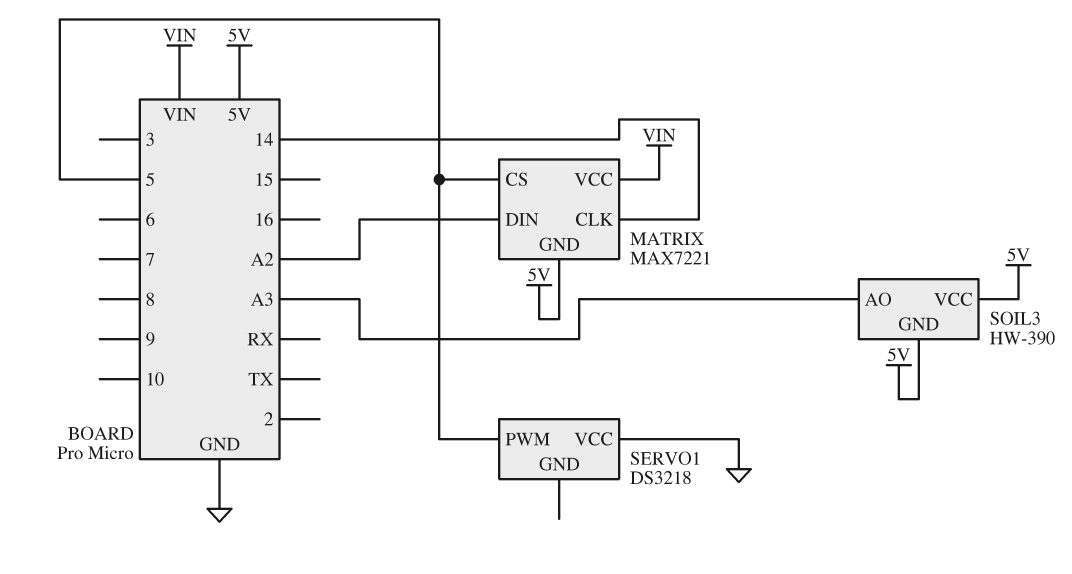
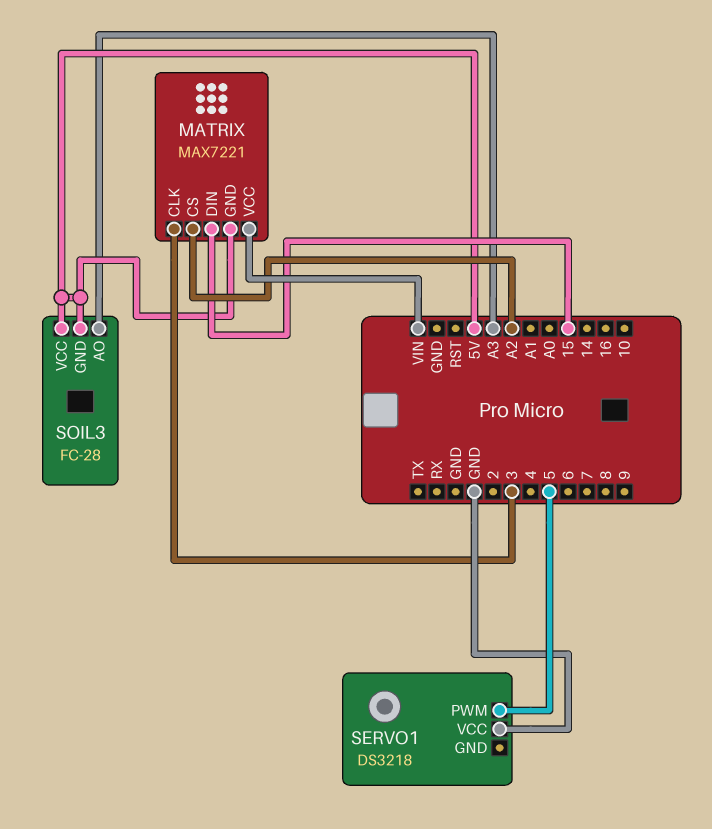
MATRIX pin CLK: 14 -> 3
MATRIX pin CS: 5 -> A2
MATRIX pin DIN: A2 -> 15
SOIL3: HW-390 -> FC-28

